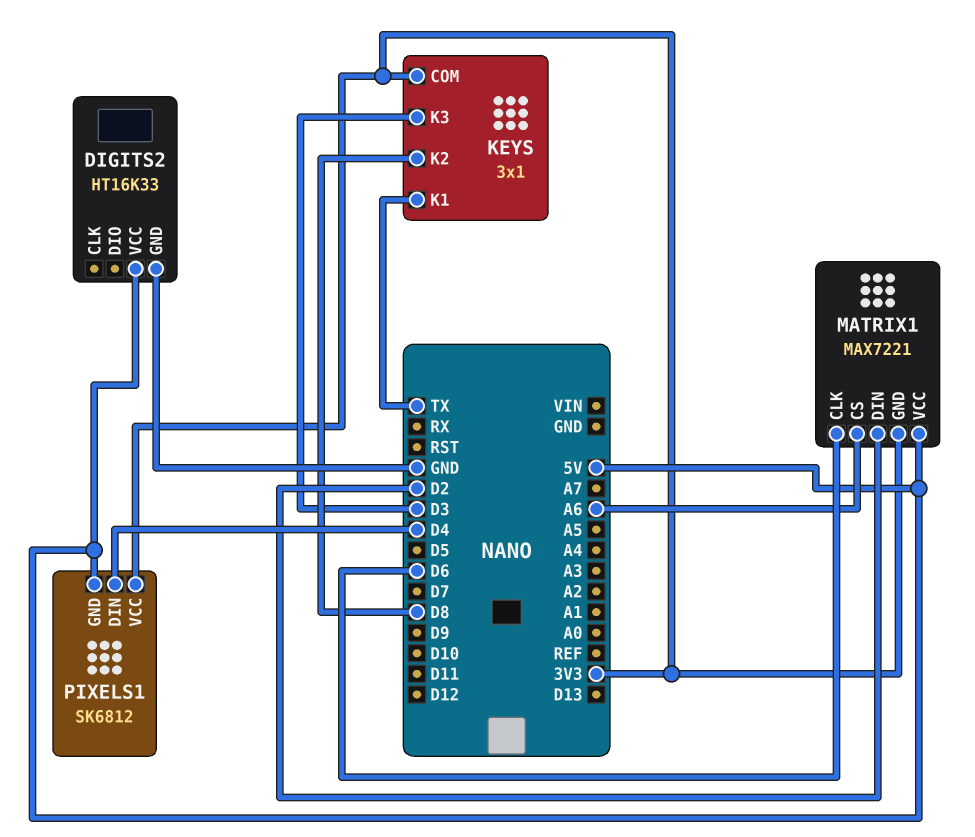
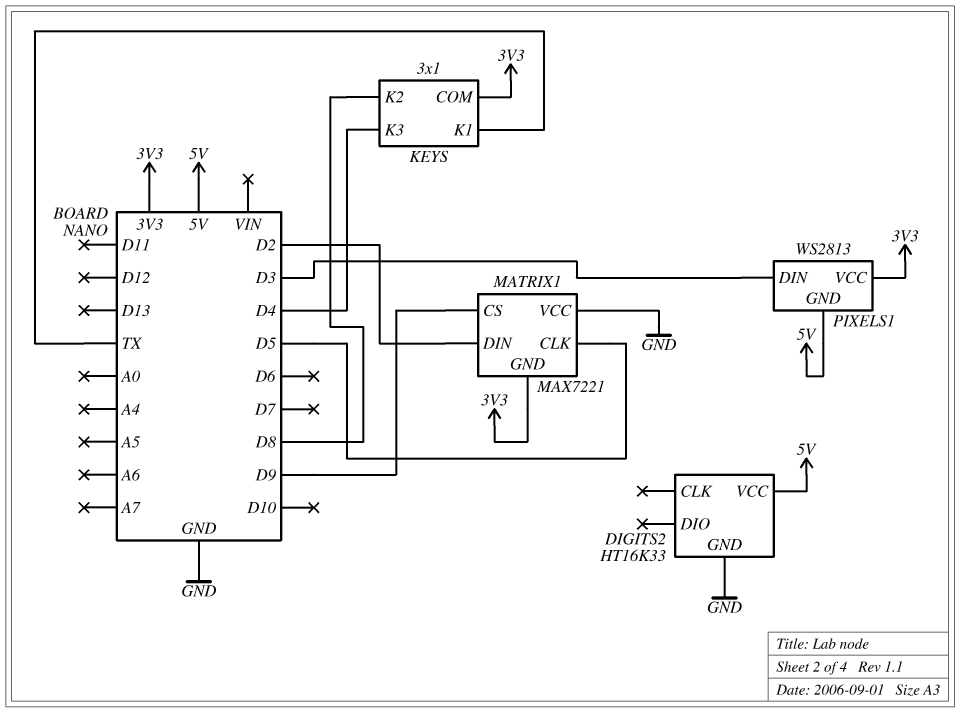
KEYS pin K3: D3 -> D4
MATRIX1 pin CLK: D6 -> D5
MATRIX1 pin CS: A6 -> D9
MATRIX1 pin VCC: 5V -> GND
PIXELS1: SK6812 -> WS2813
PIXELS1 pin DIN: D4 -> D3

